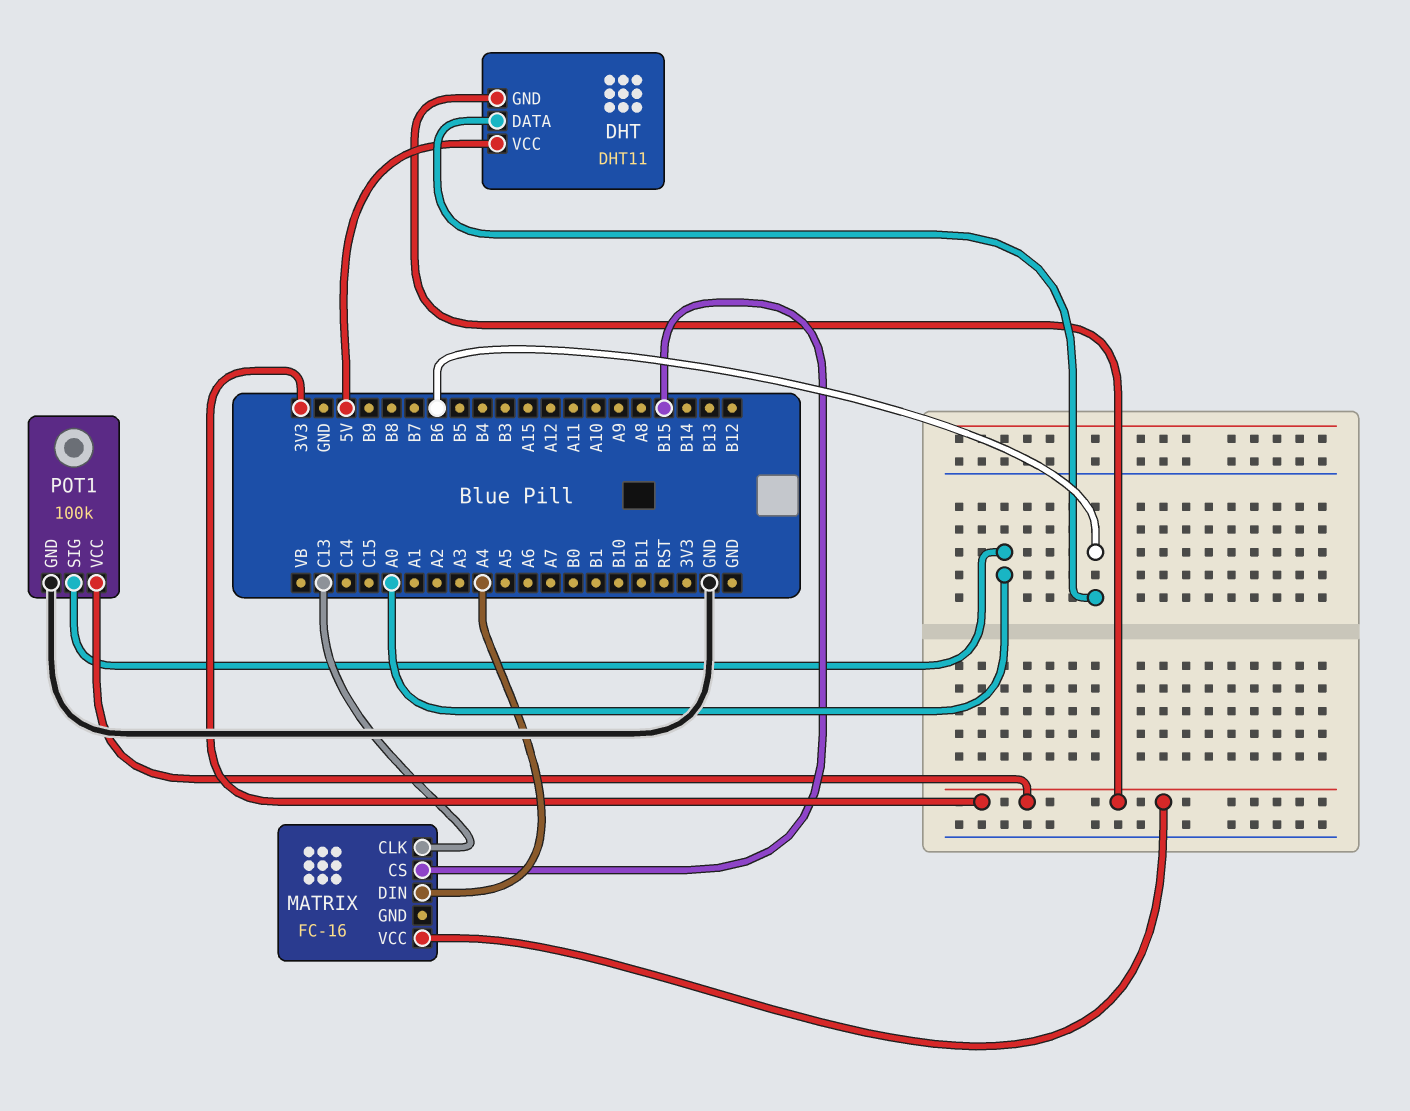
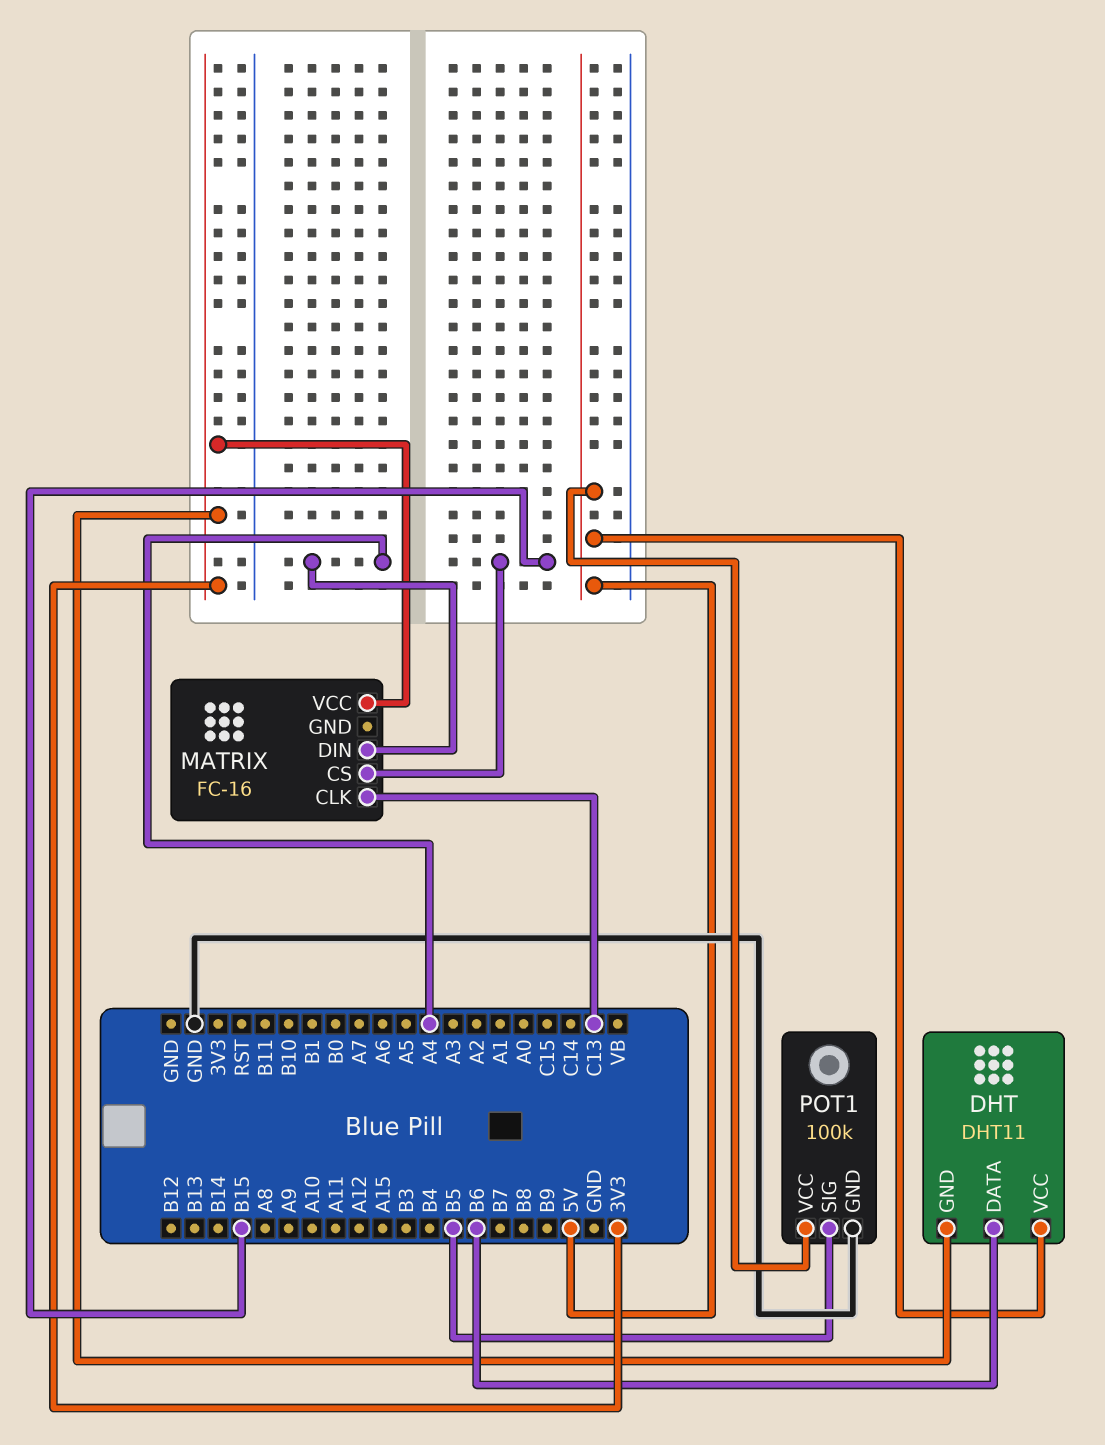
POT1 pin SIG: A0 -> B5
POT1 pin VCC: 3V3 -> 5V

